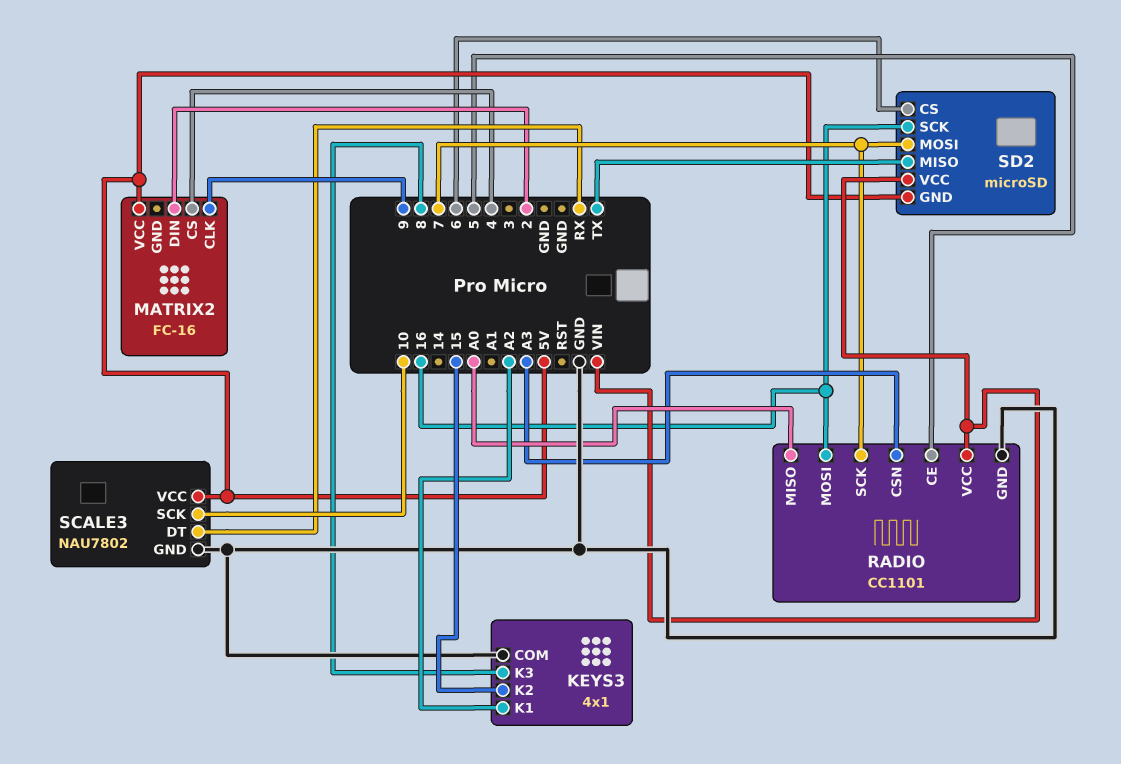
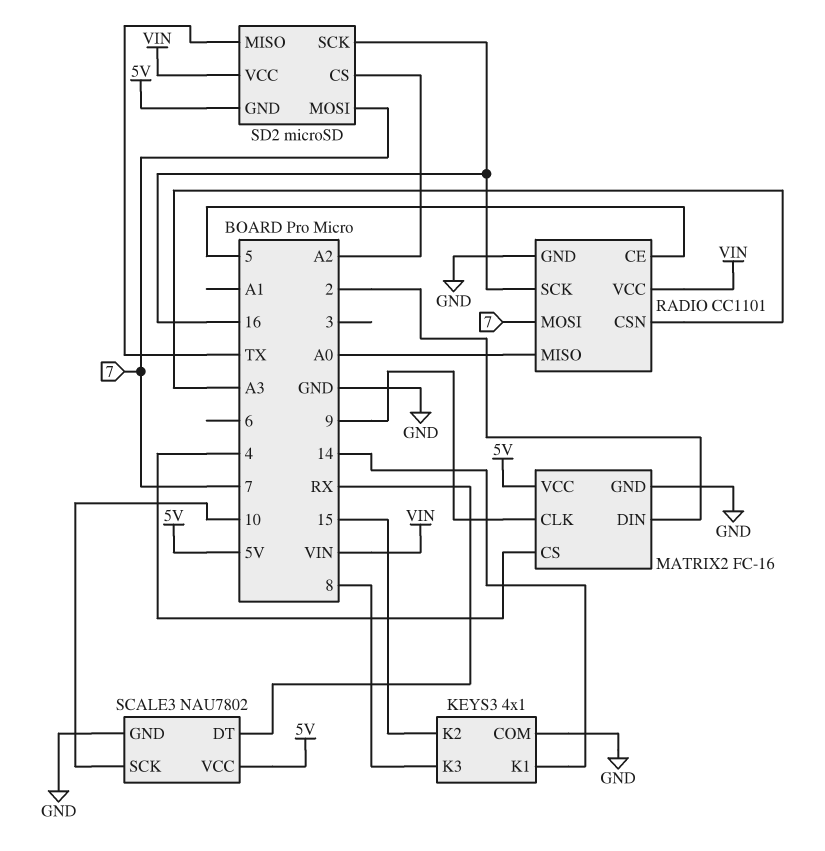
KEYS3 pin K1: A2 -> 14
MATRIX2 pin GND: none -> GND
RADIO pin MOSI: 16 -> 7
RADIO pin SCK: 7 -> 16
SD2 pin CS: 6 -> A2

